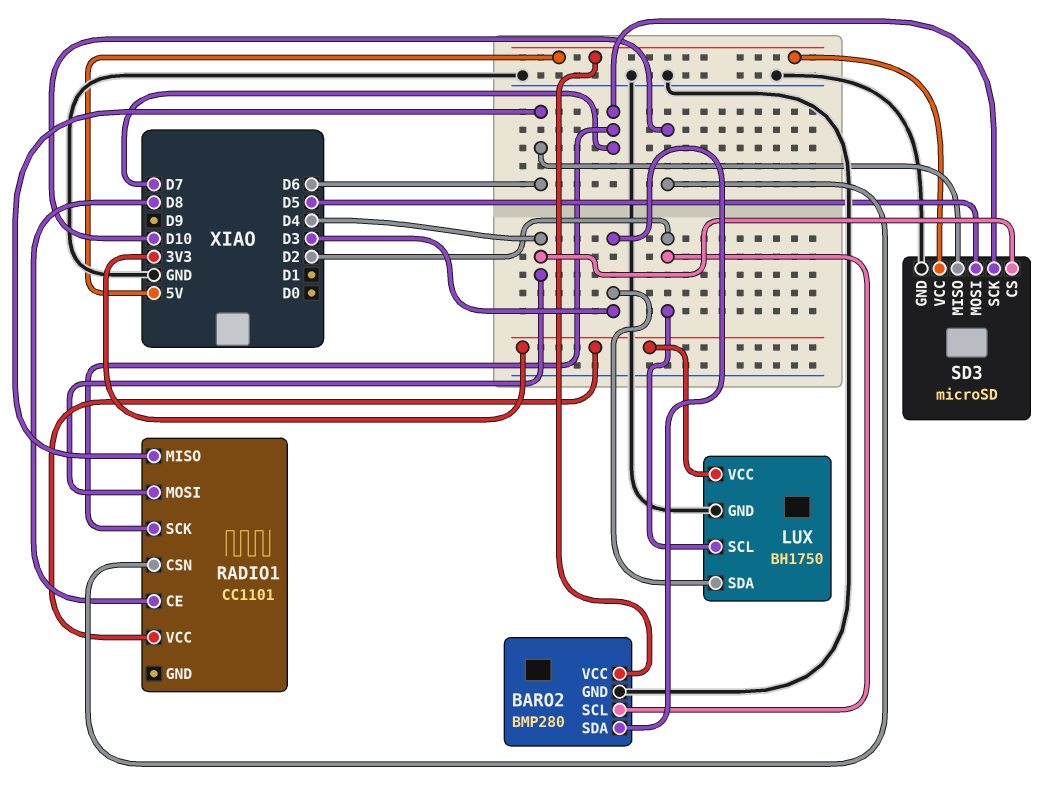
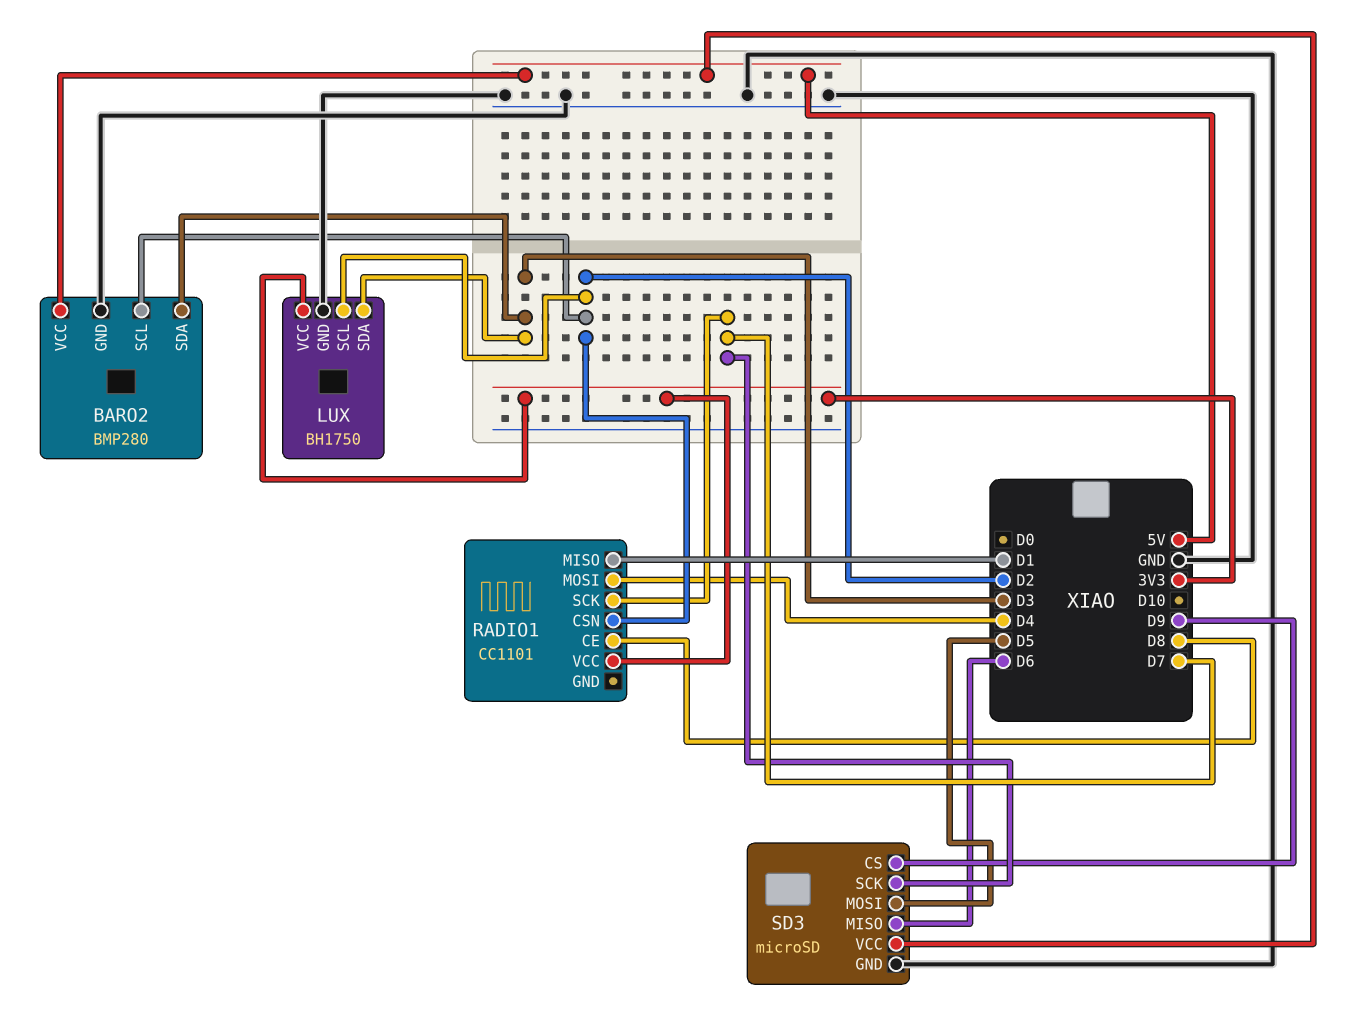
RADIO1 pin CSN: D10 -> D2
RADIO1 pin MISO: D6 -> D1
SD3 pin CS: D4 -> D9

